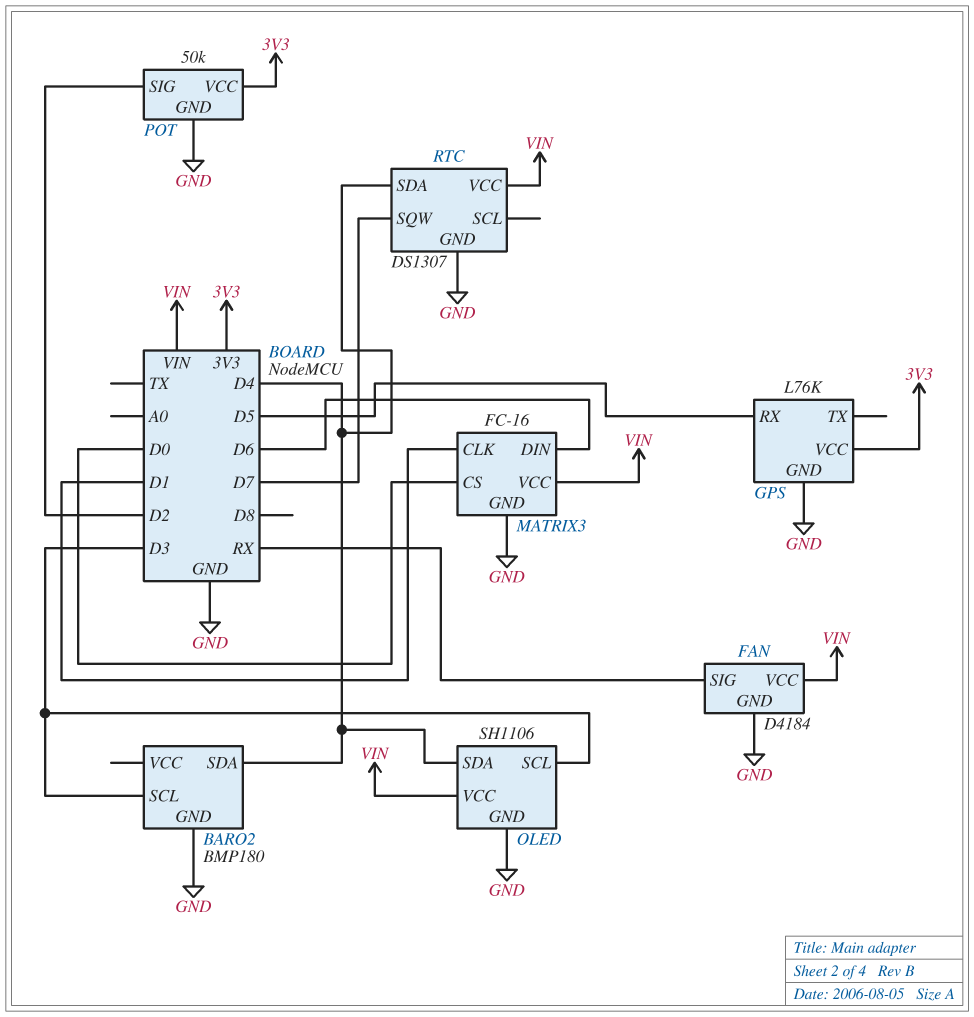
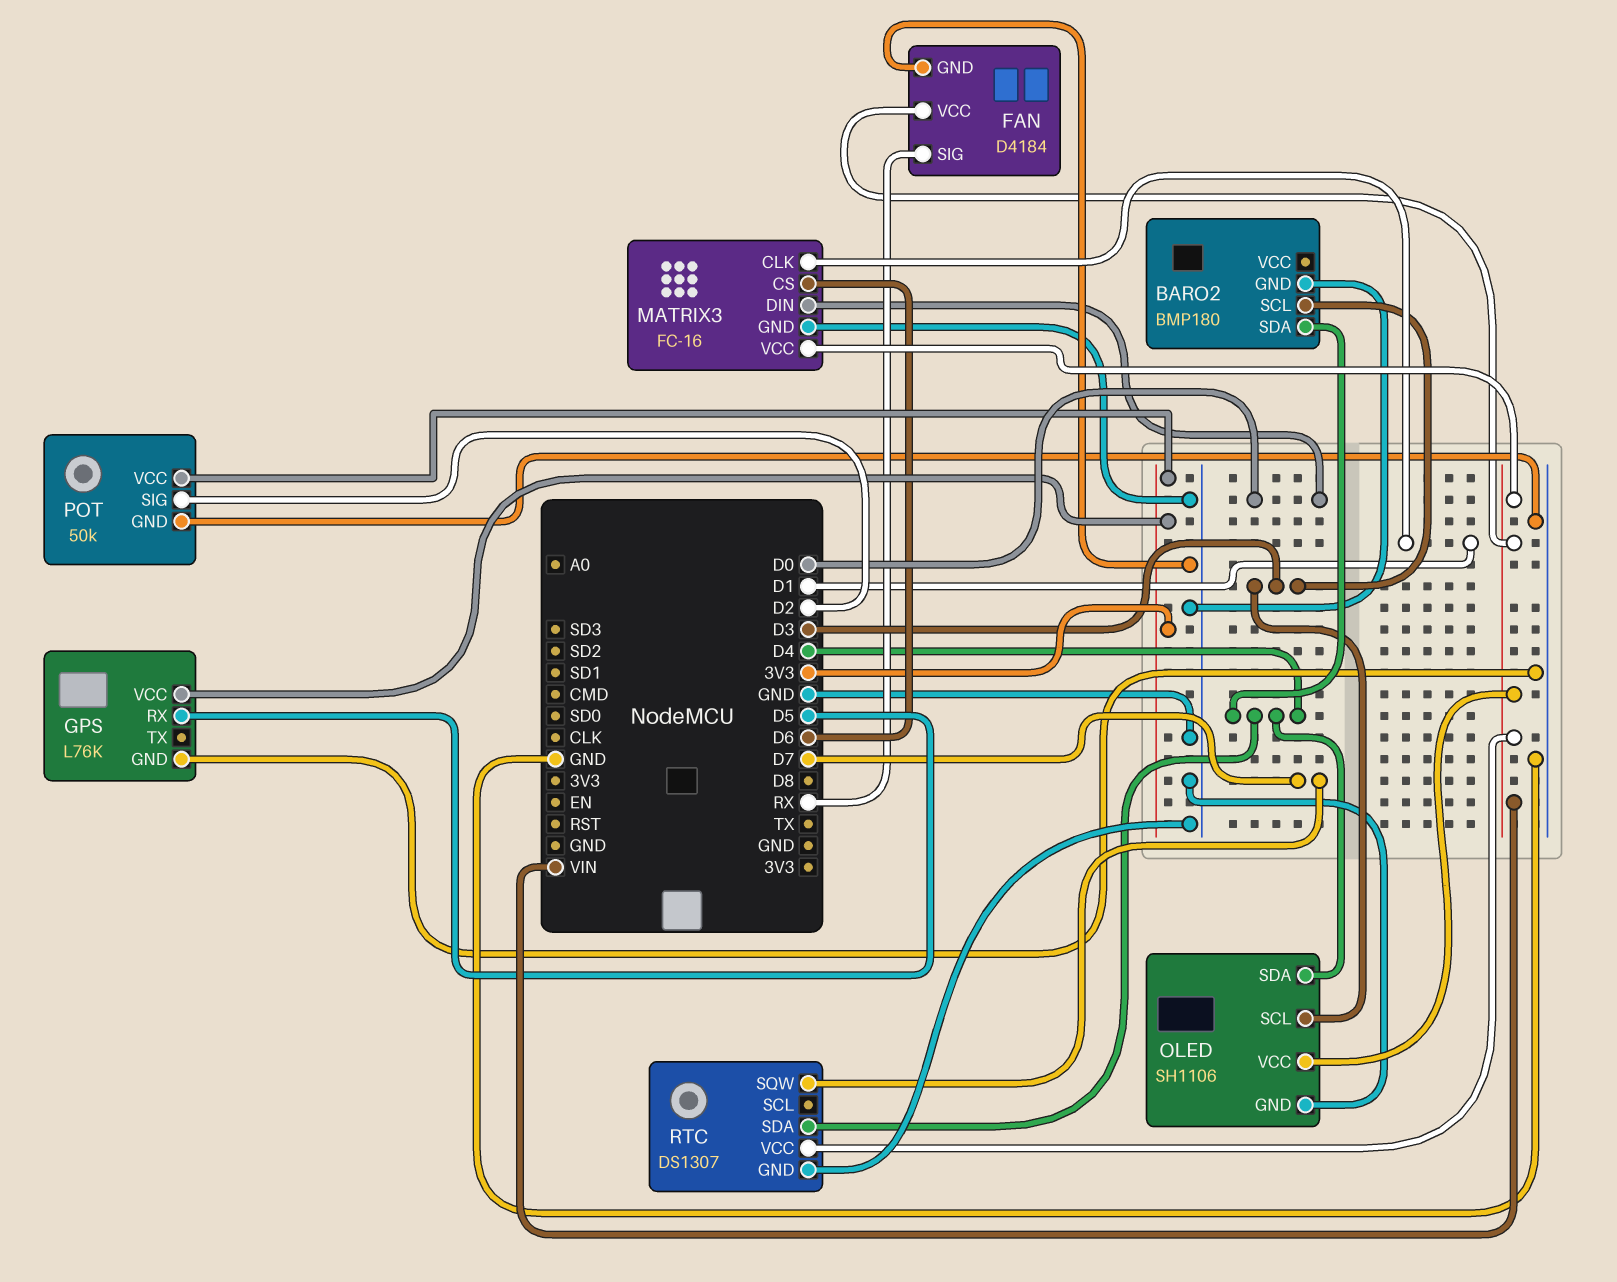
MATRIX3 pin CS: D0 -> D6
MATRIX3 pin DIN: D6 -> D0

